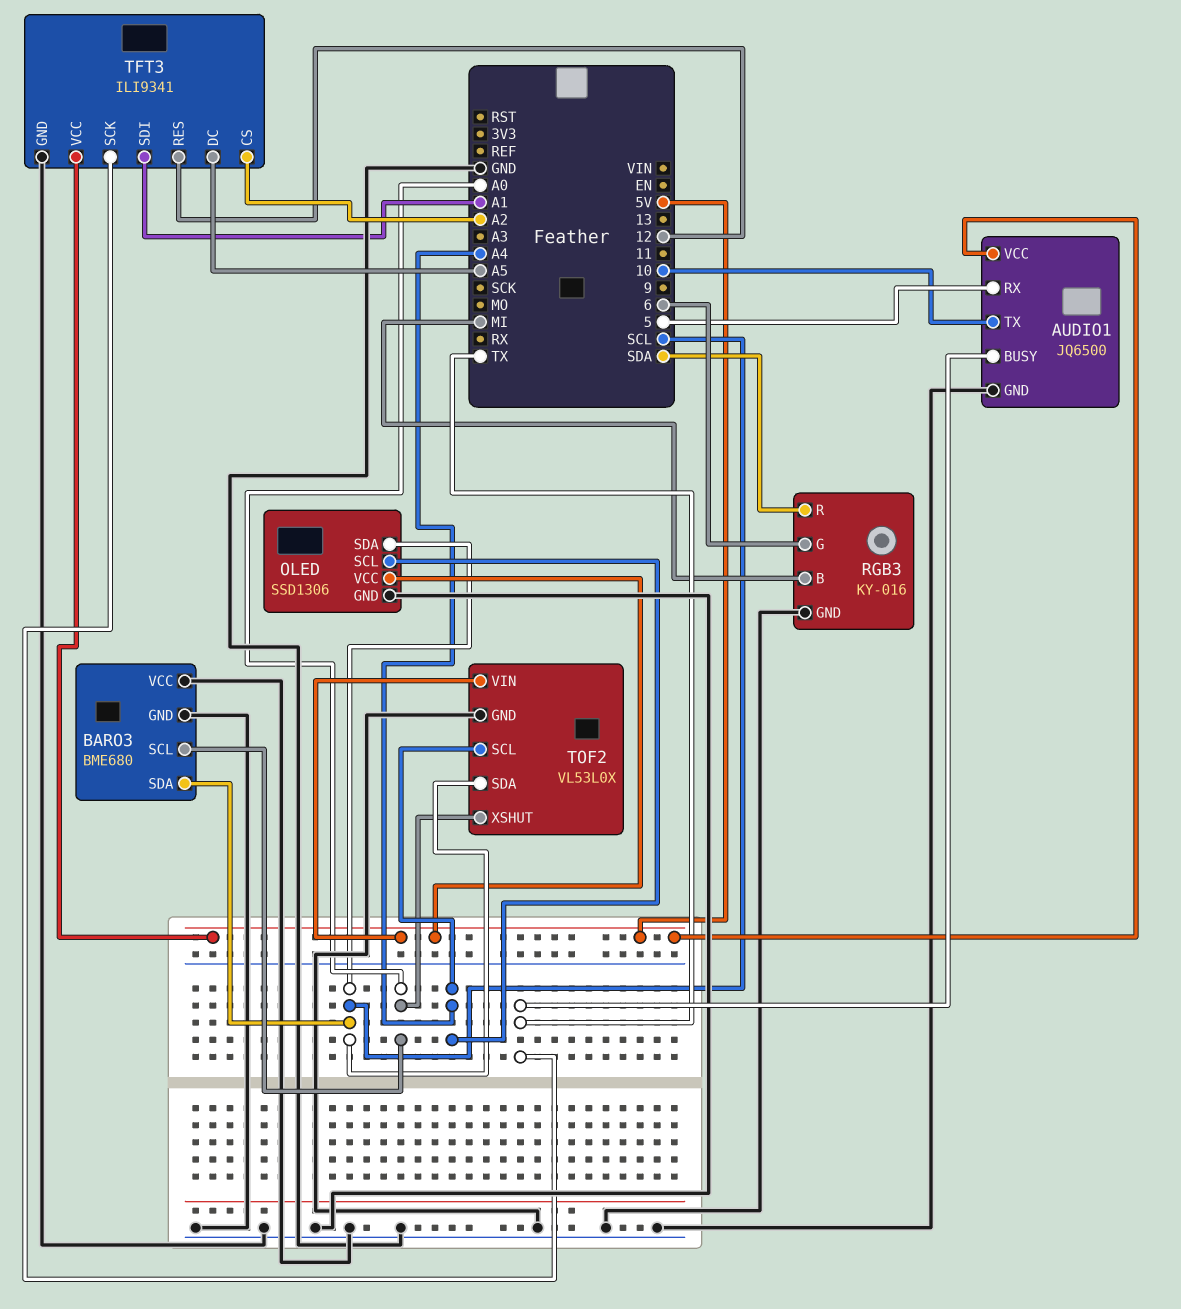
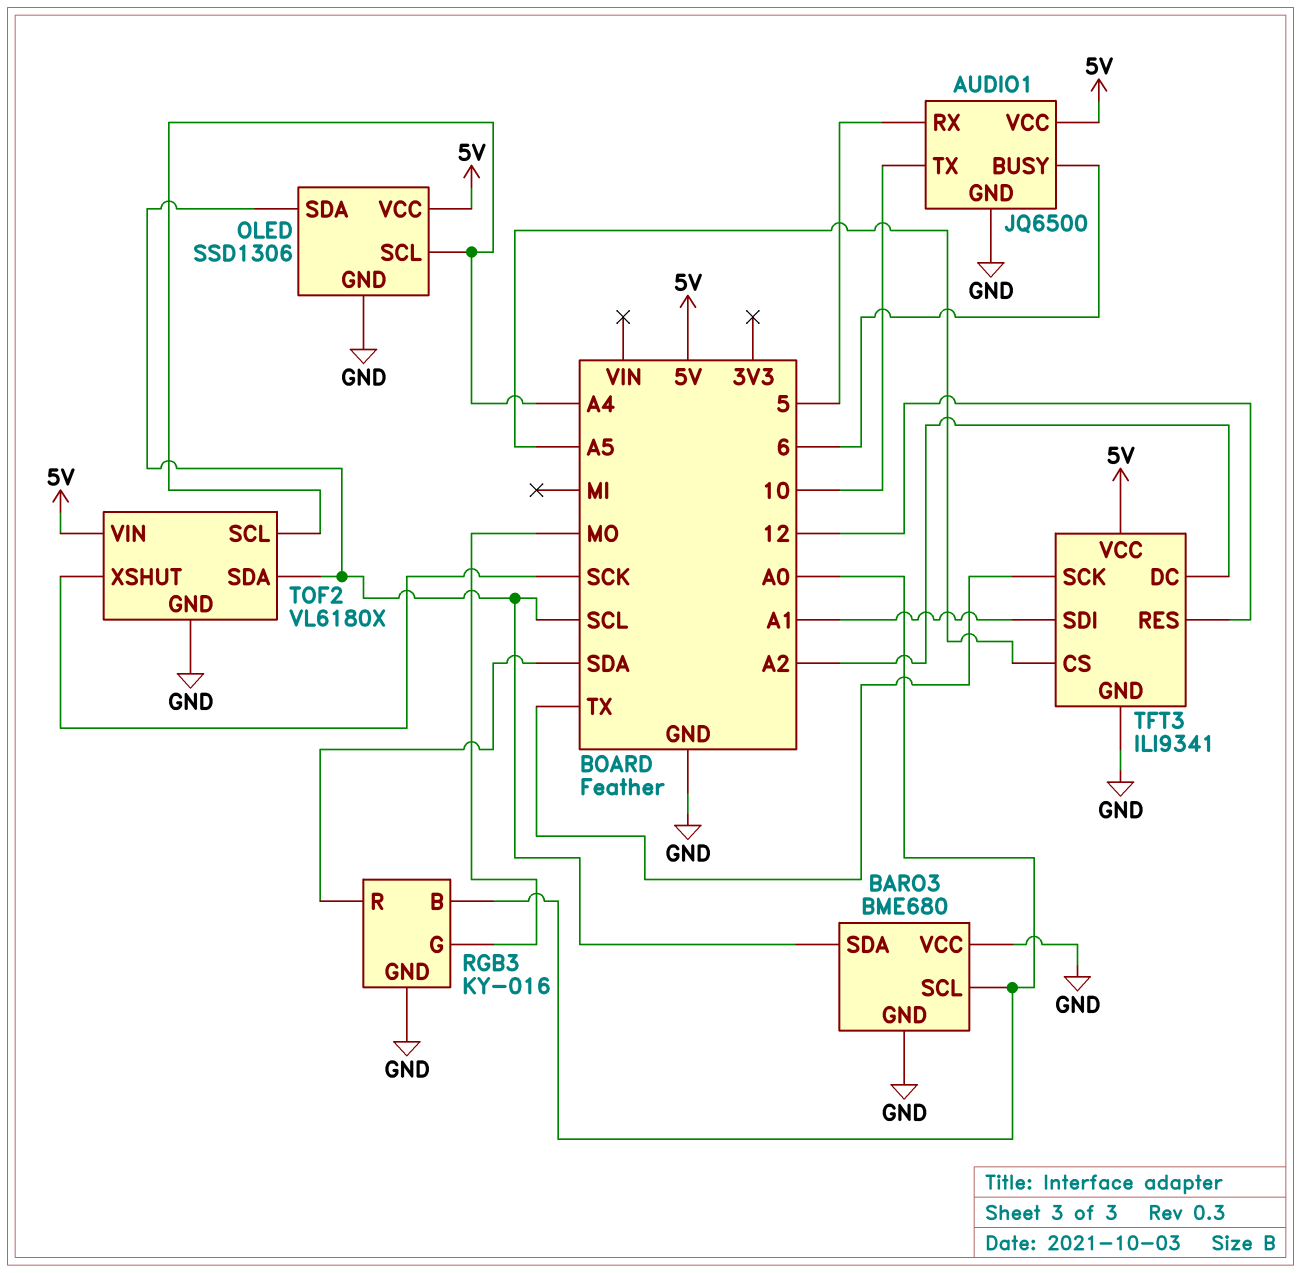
AUDIO1 pin BUSY: TX -> 6
RGB3 pin B: MI -> A0
RGB3 pin G: 6 -> MO
TFT3 pin CS: A2 -> A5
TFT3 pin DC: A5 -> A2
TOF2: VL53L0X -> VL6180X
TOF2 pin XSHUT: A0 -> SCK

